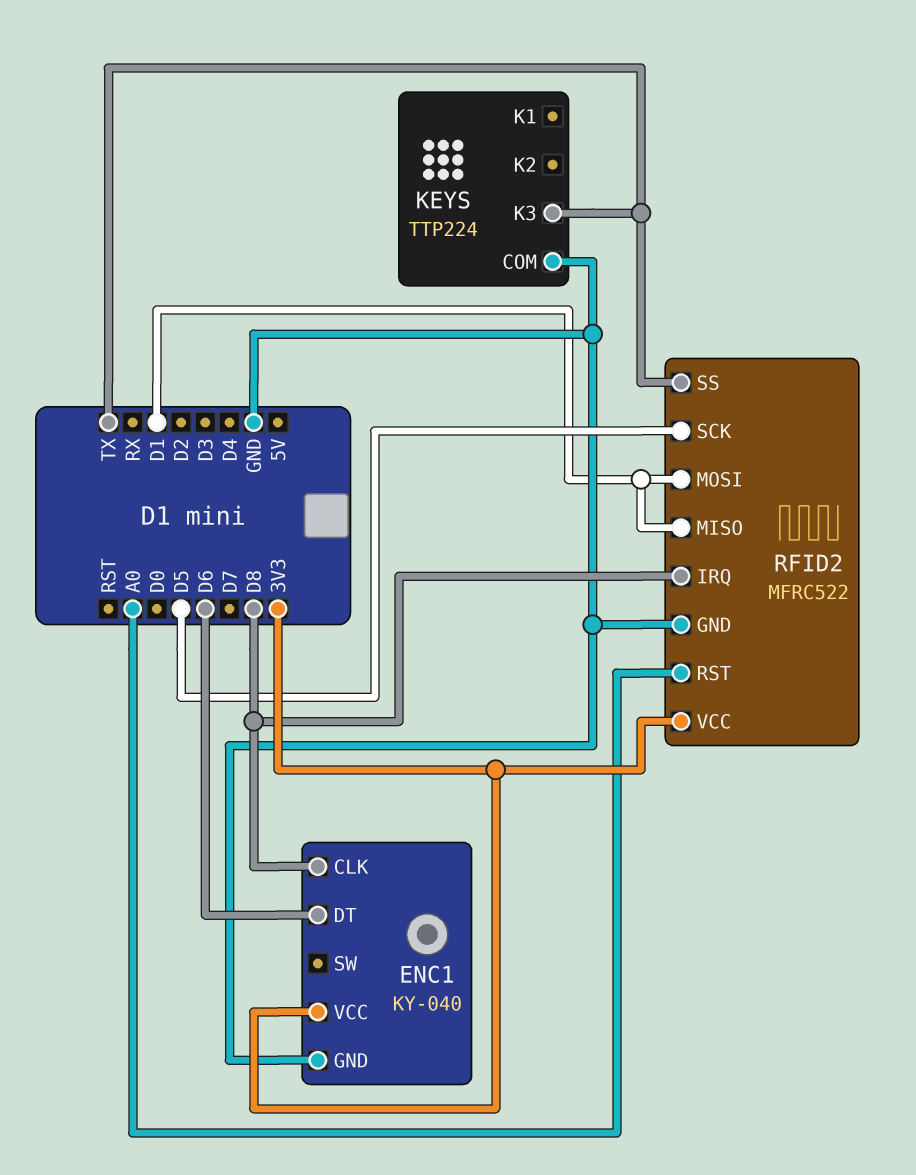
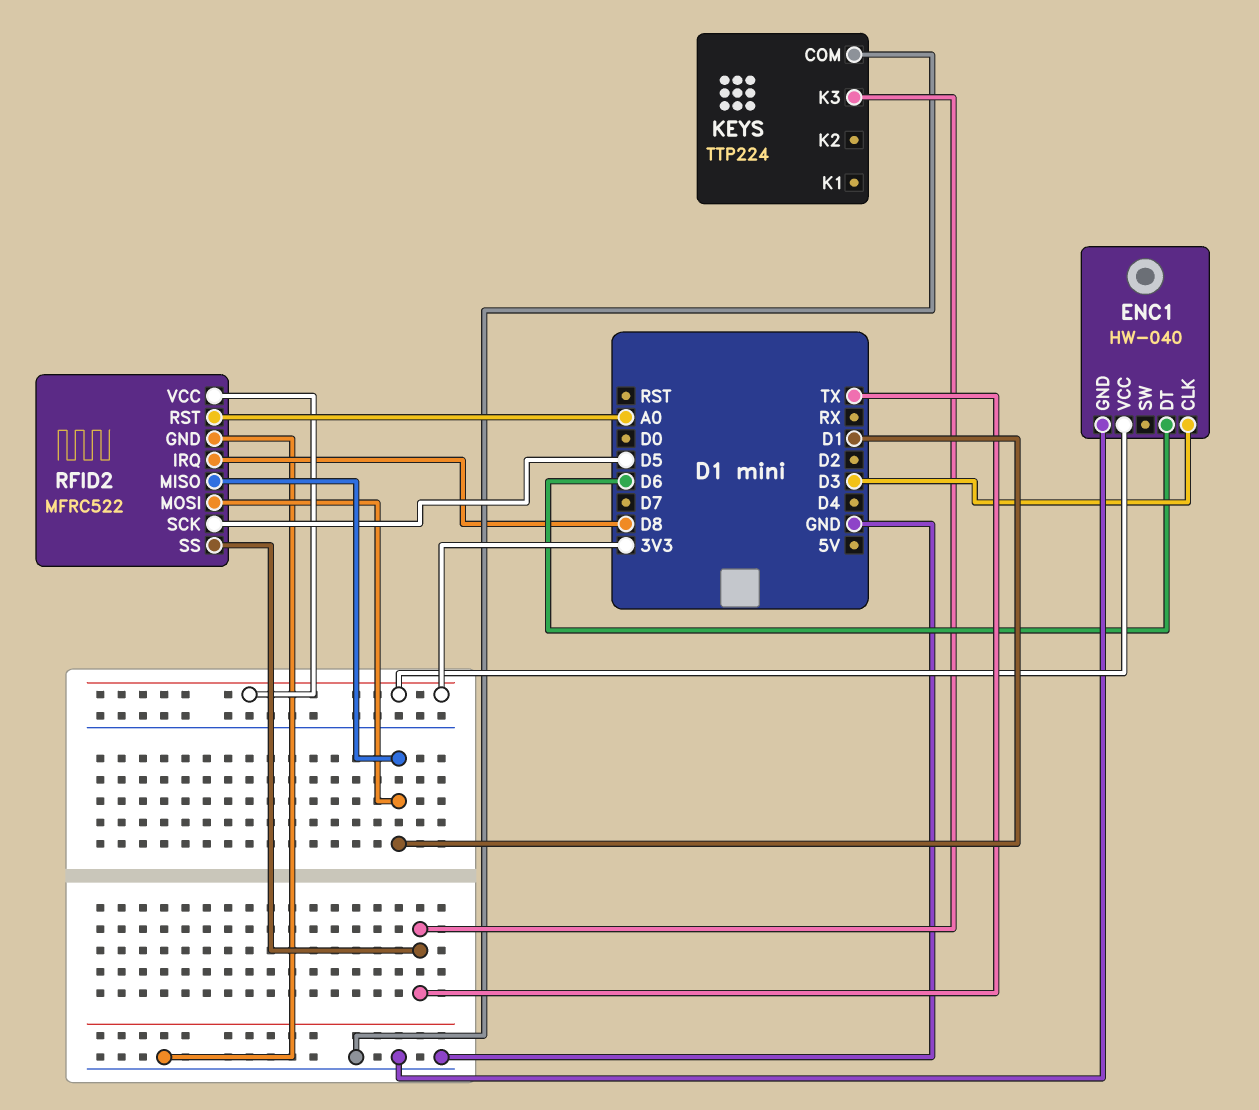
ENC1: KY-040 -> HW-040
ENC1 pin CLK: D8 -> D3

